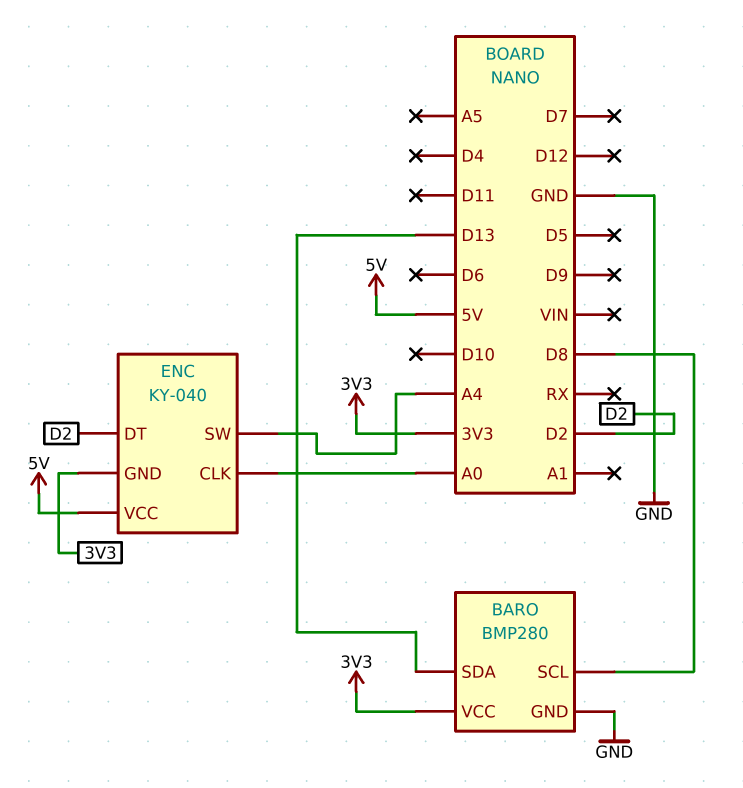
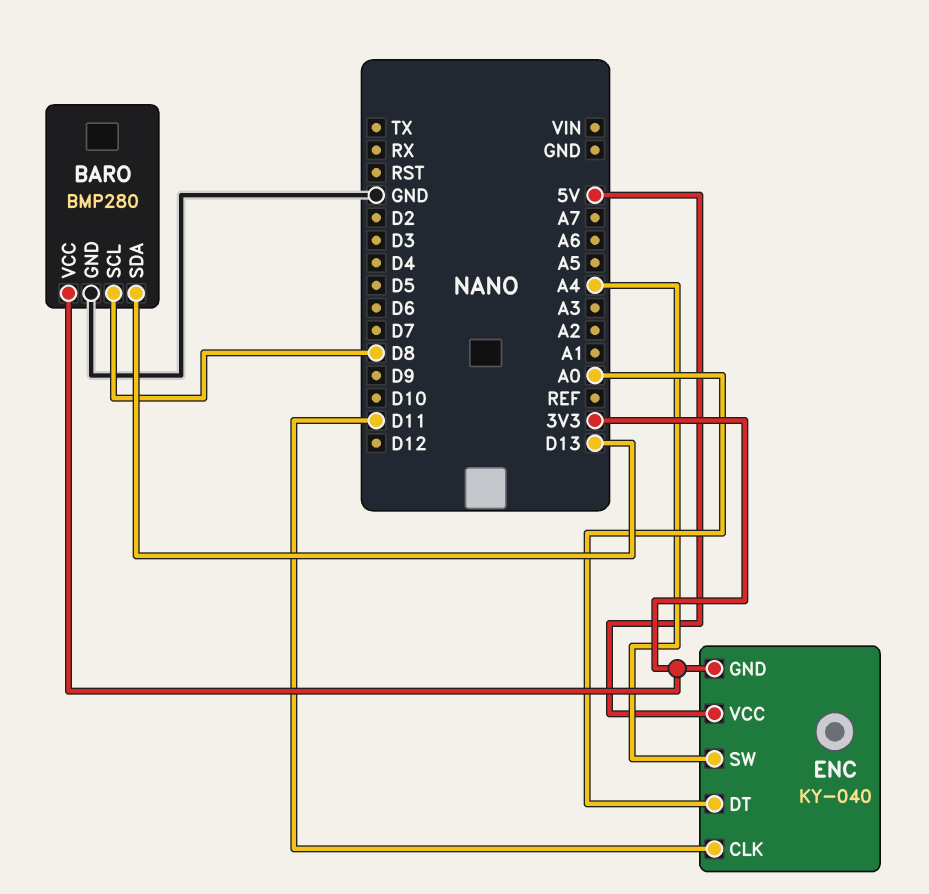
ENC pin CLK: A0 -> D11
ENC pin DT: D2 -> A0

